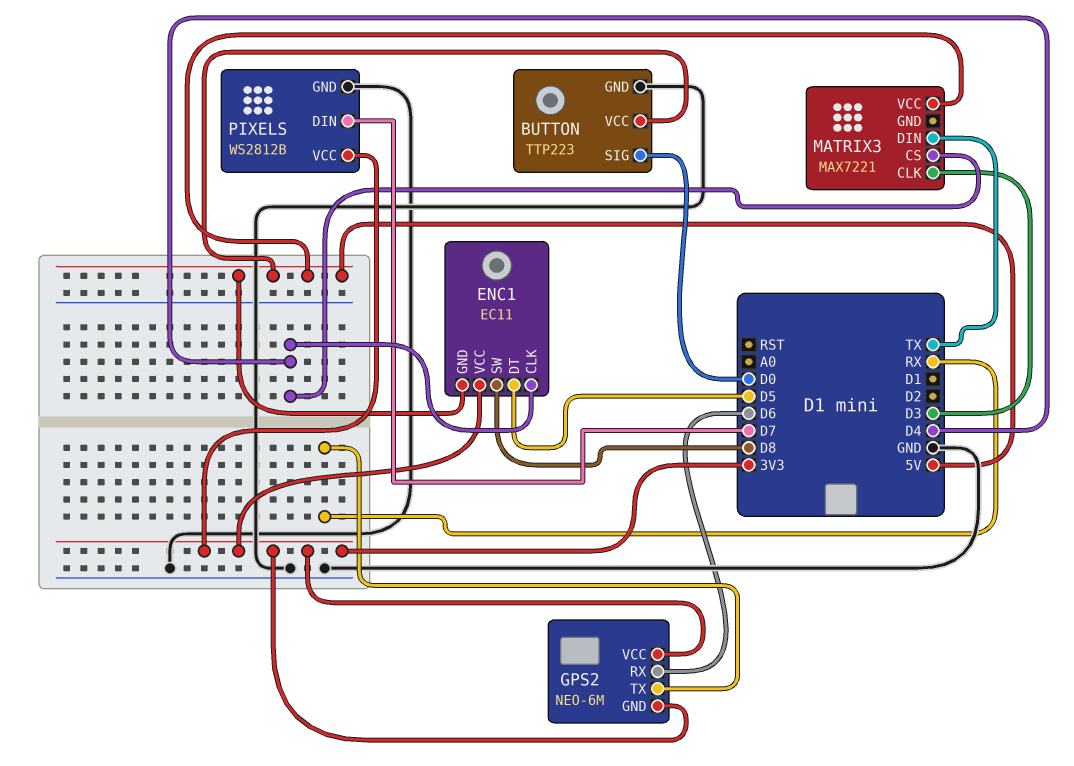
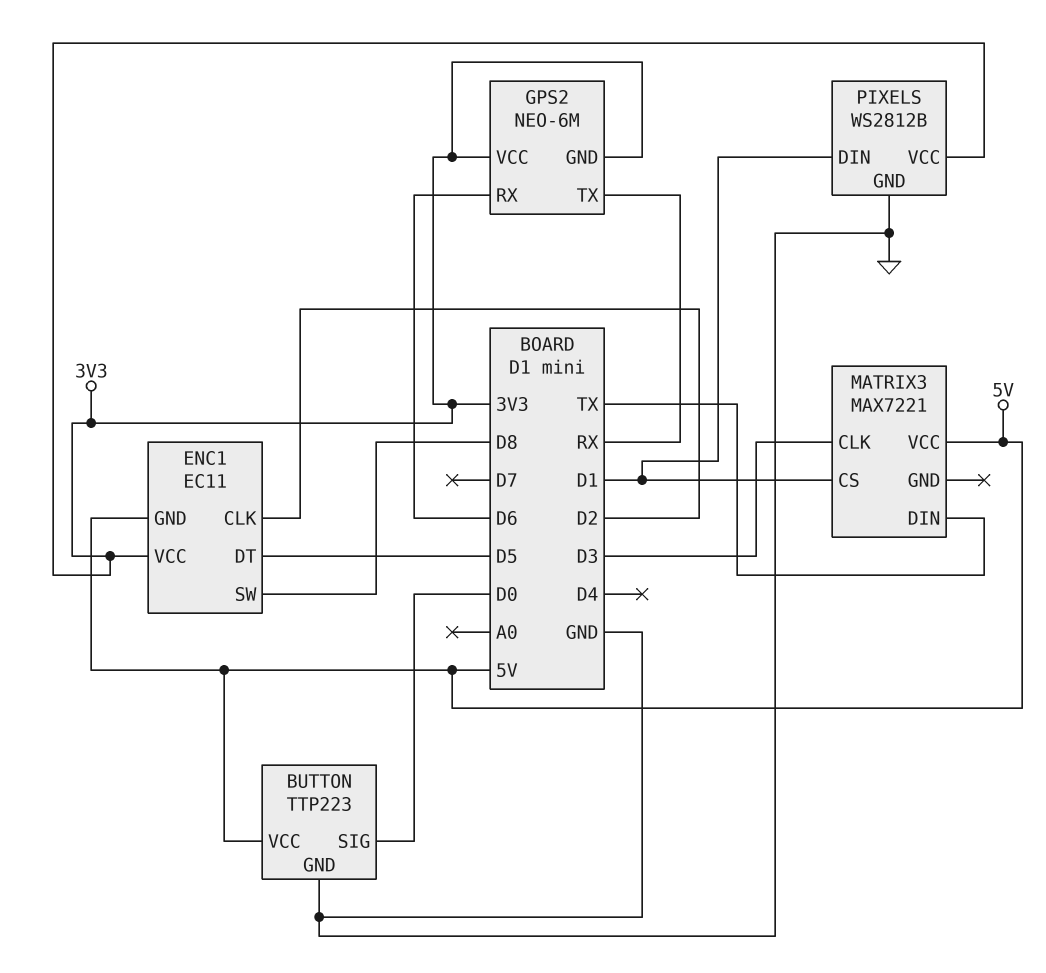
ENC1 pin CLK: D4 -> D2
MATRIX3 pin CS: D4 -> D1
PIXELS pin DIN: D7 -> D1

